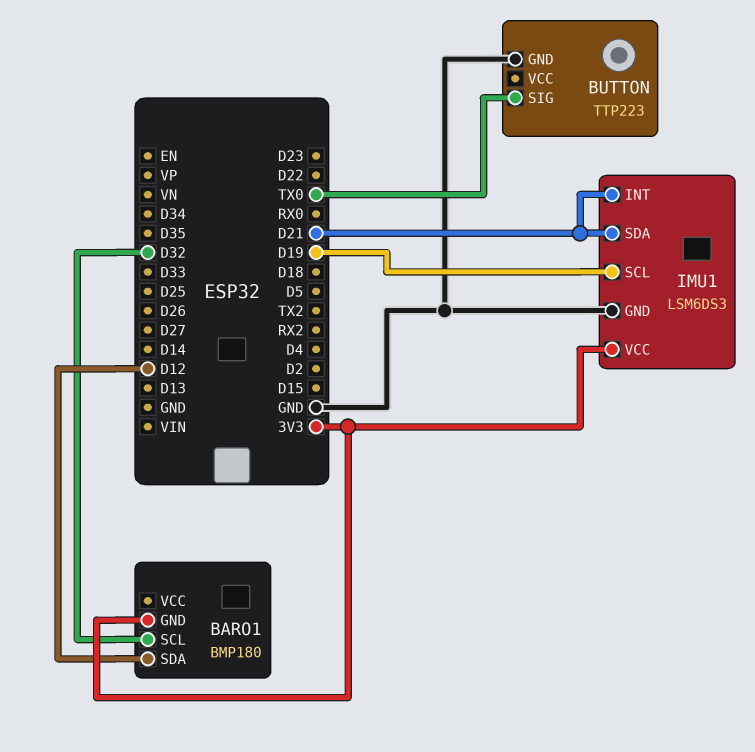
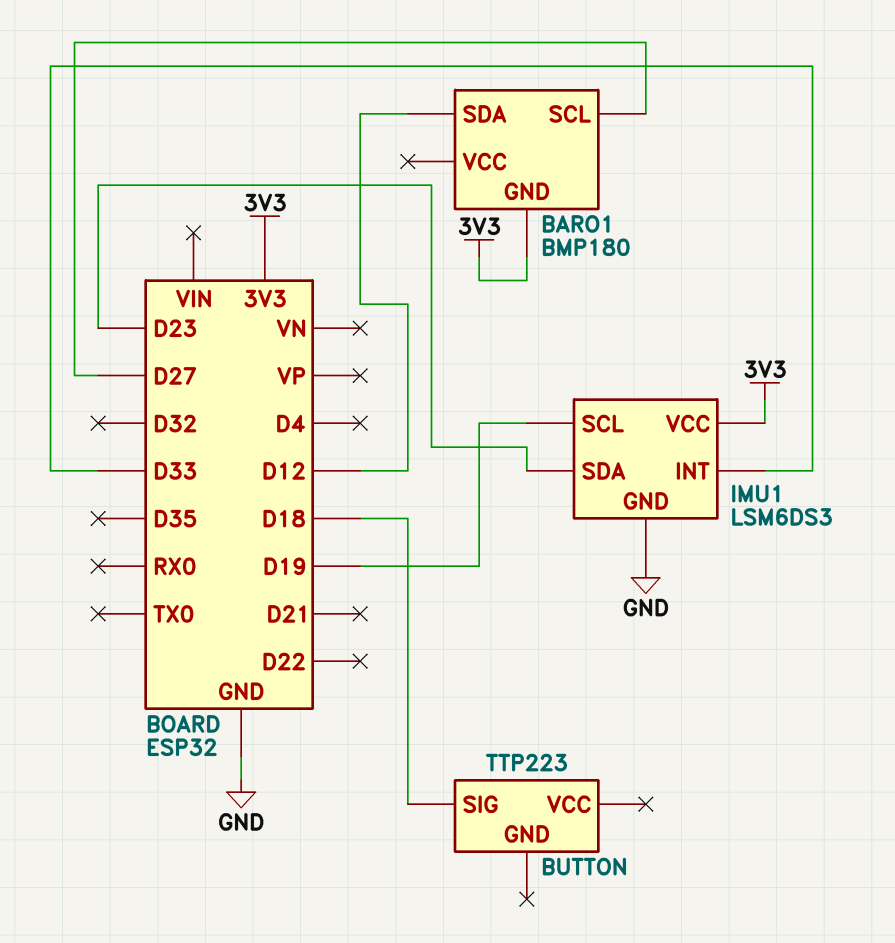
BARO1 pin SCL: D32 -> D27
BUTTON pin GND: GND -> none
BUTTON pin SIG: TX0 -> D18
IMU1 pin INT: D21 -> D33
IMU1 pin SDA: D21 -> D23

